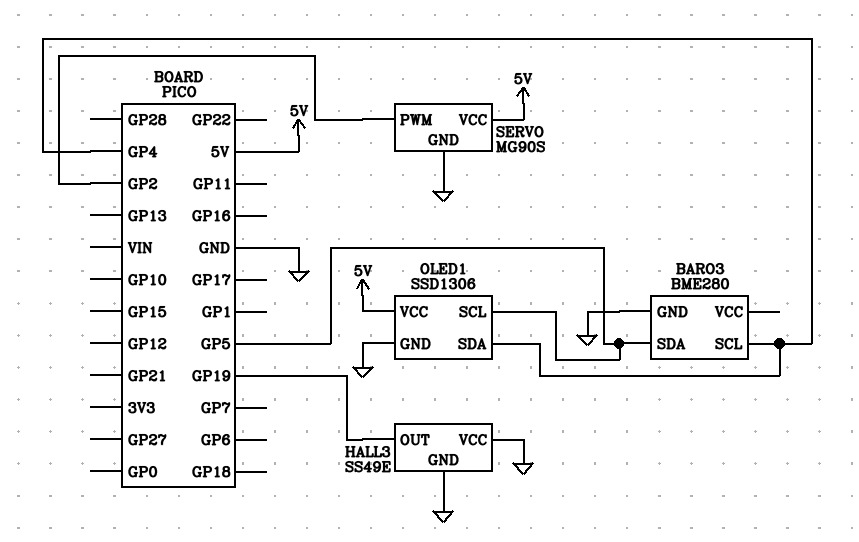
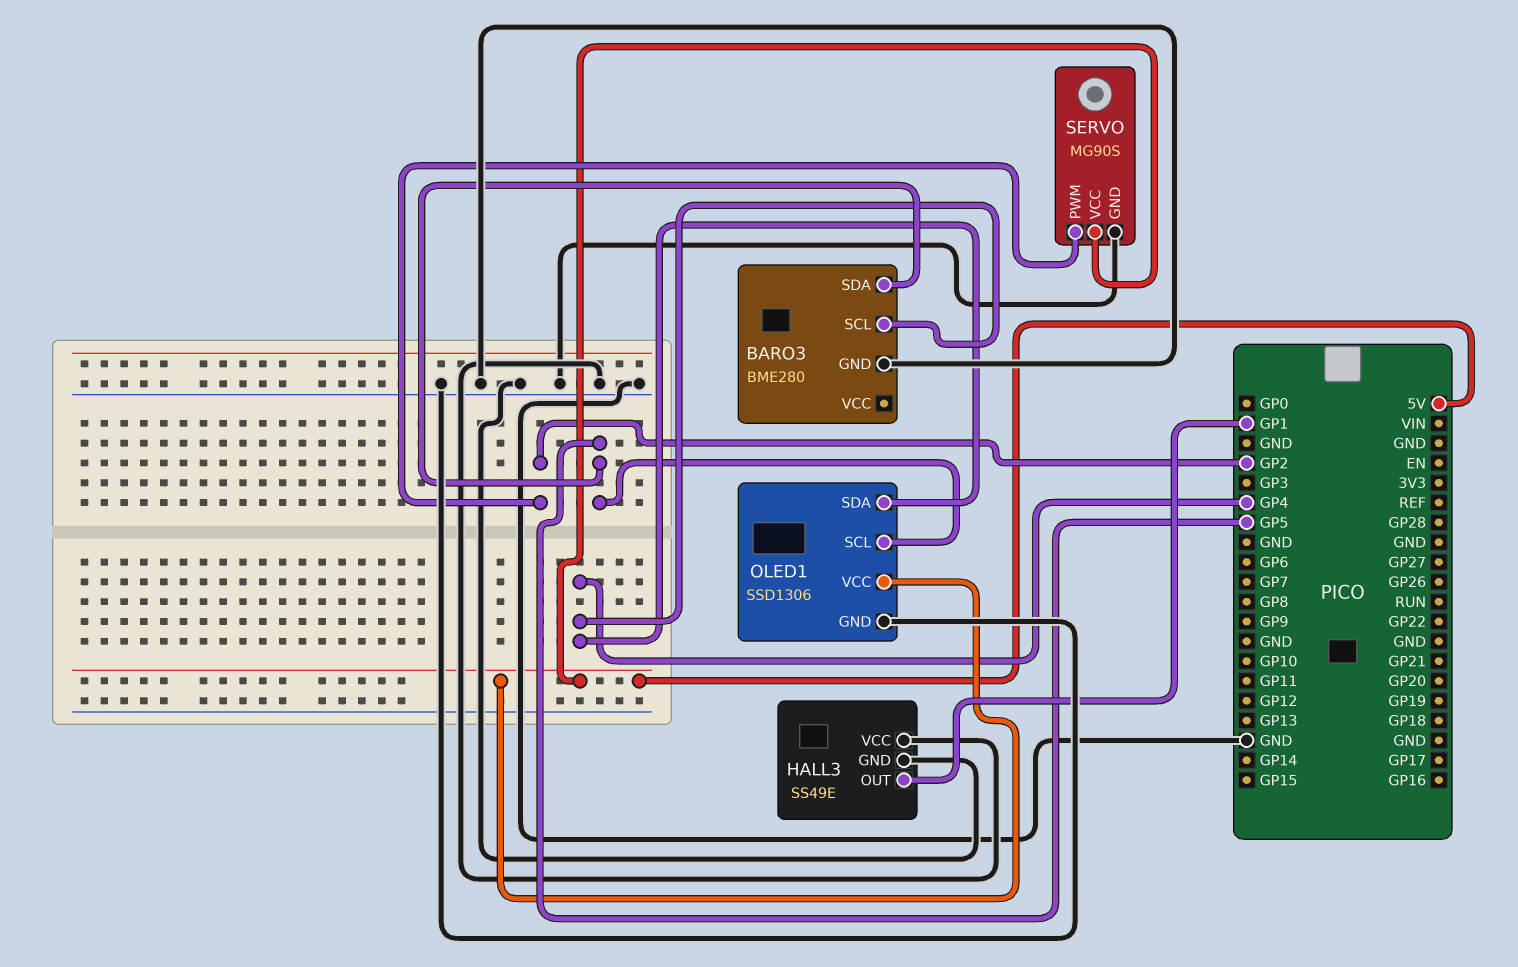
HALL3 pin OUT: GP19 -> GP1

